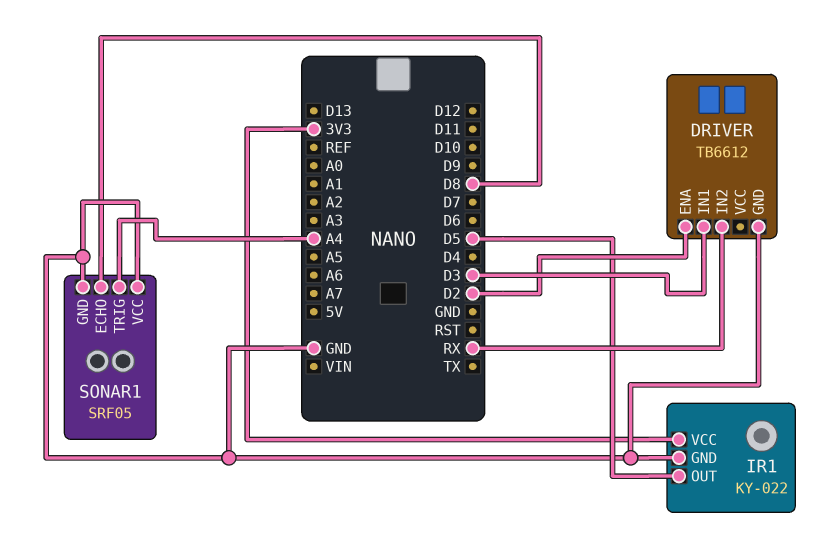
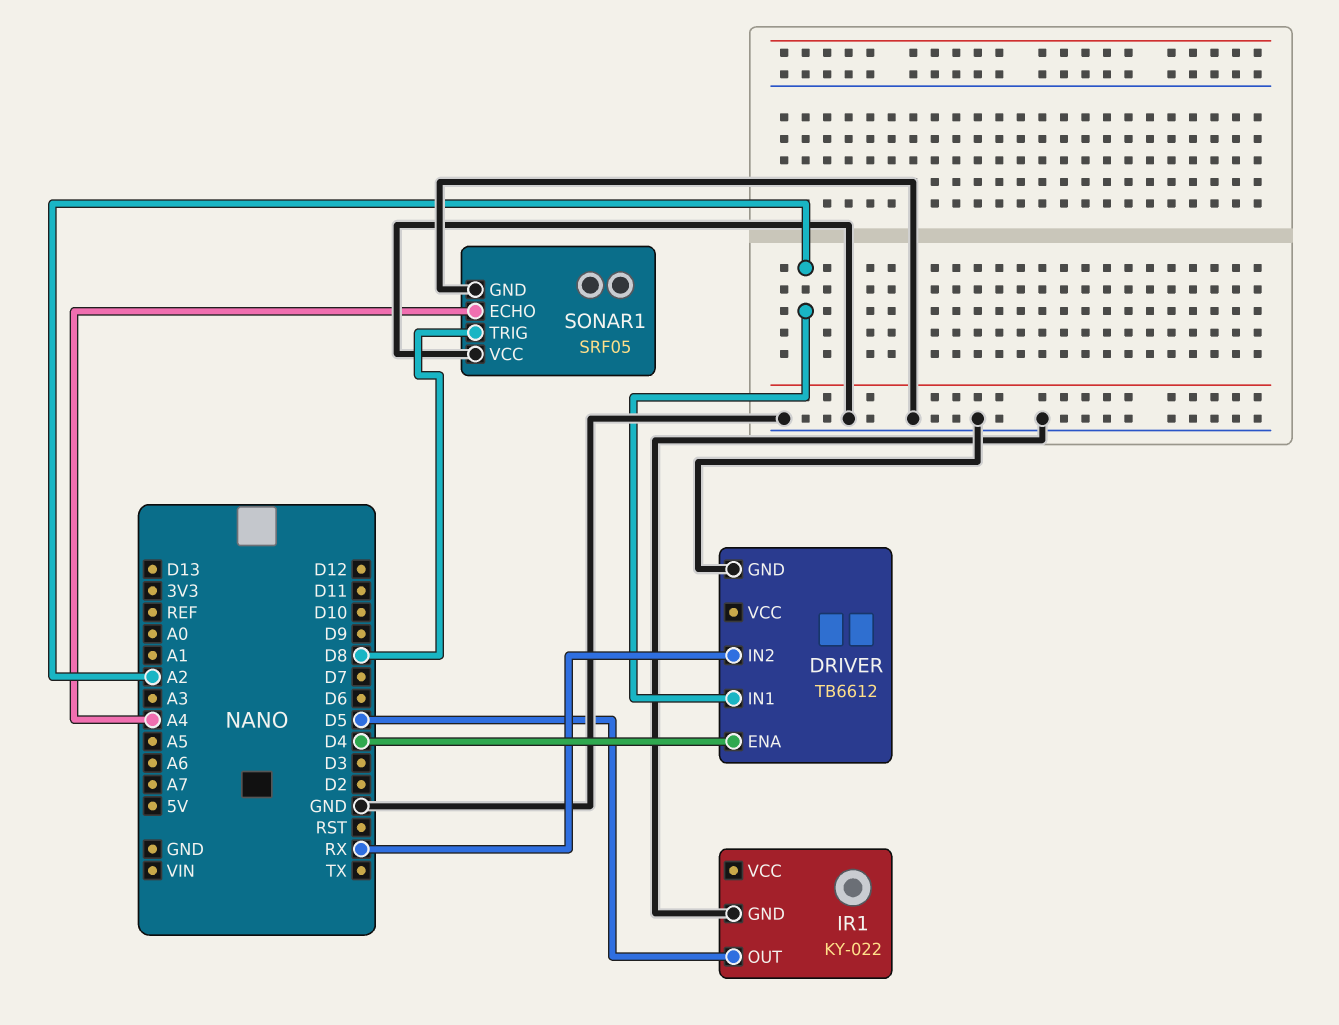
DRIVER pin ENA: D2 -> D4
DRIVER pin IN1: D3 -> A2
IR1 pin VCC: 3V3 -> none
SONAR1 pin ECHO: D8 -> A4
SONAR1 pin TRIG: A4 -> D8

